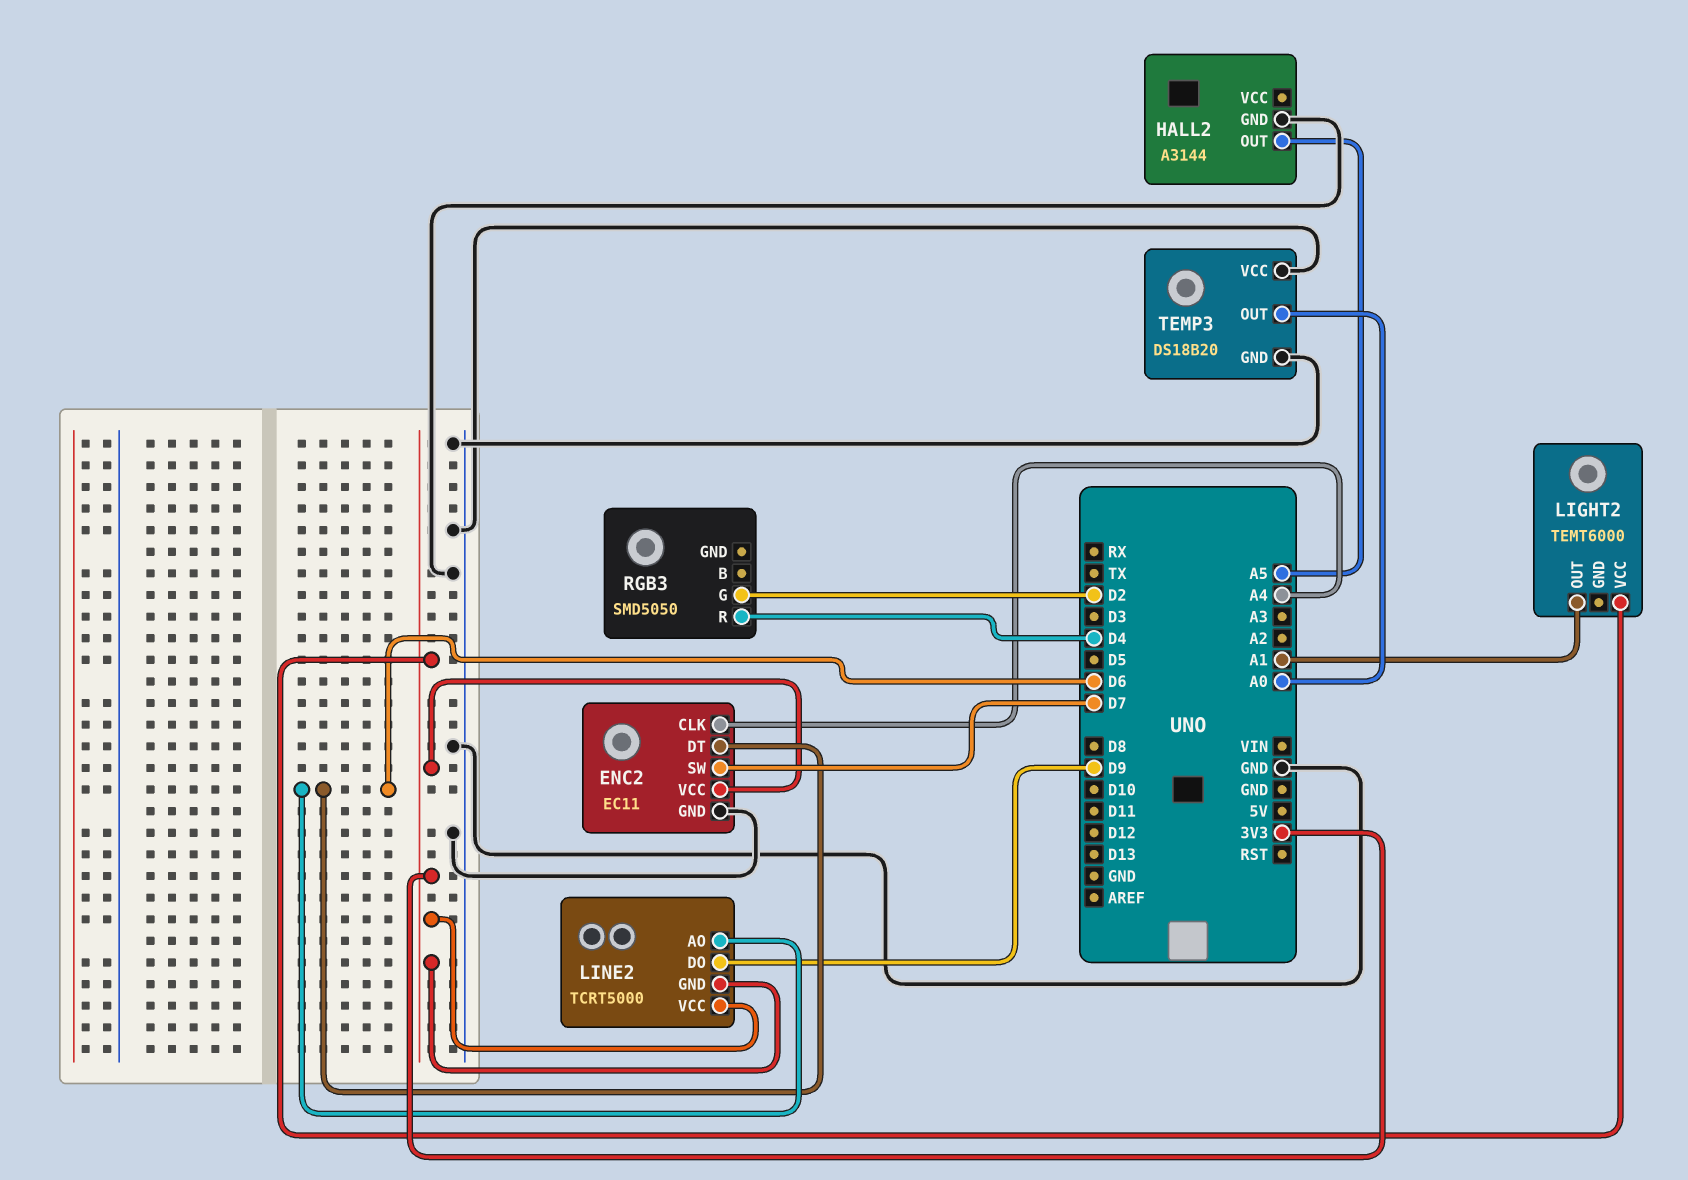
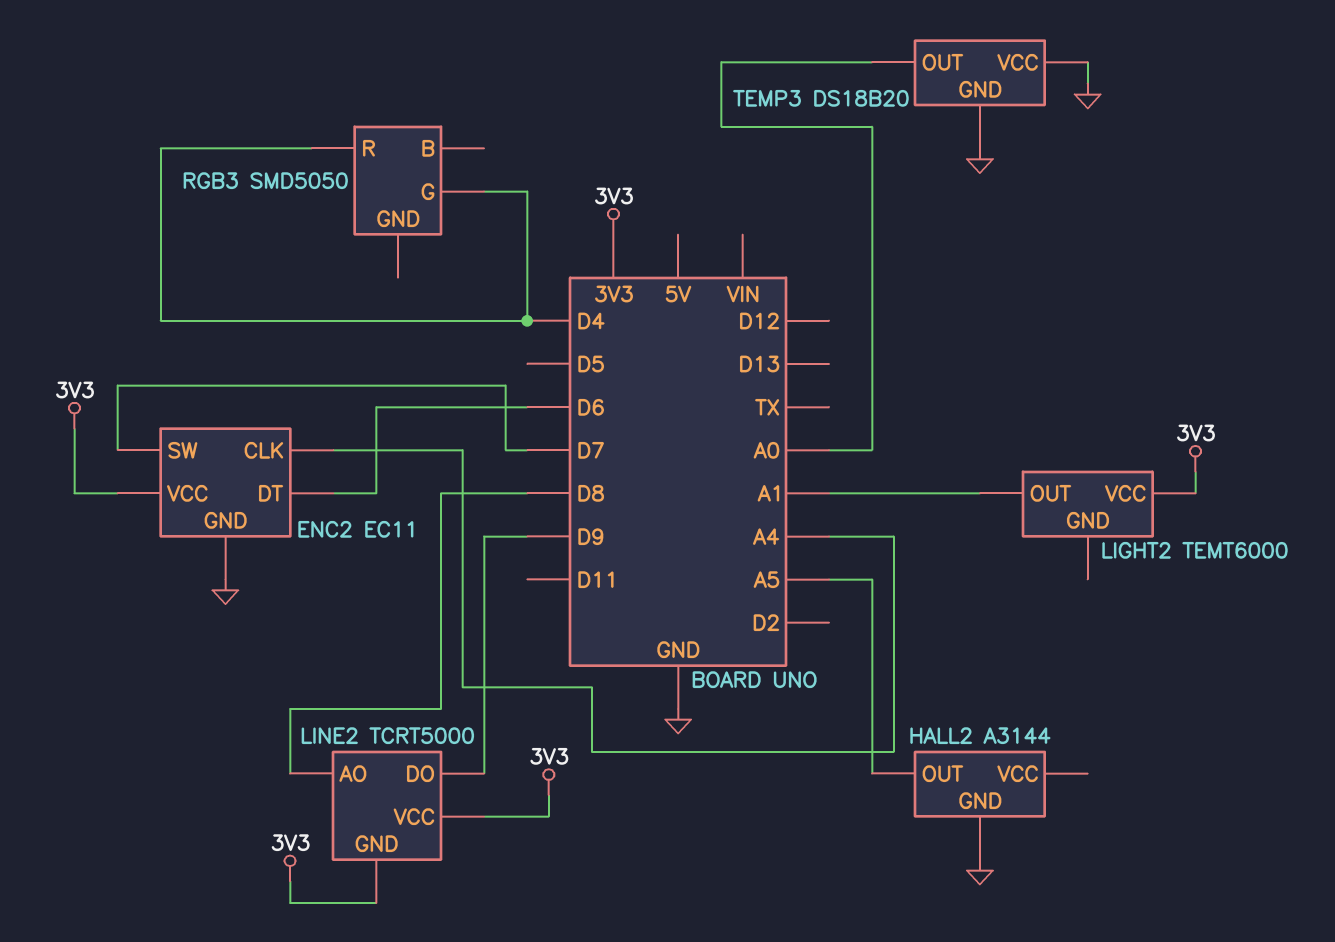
LINE2 pin AO: D6 -> D8
RGB3 pin G: D2 -> D4

